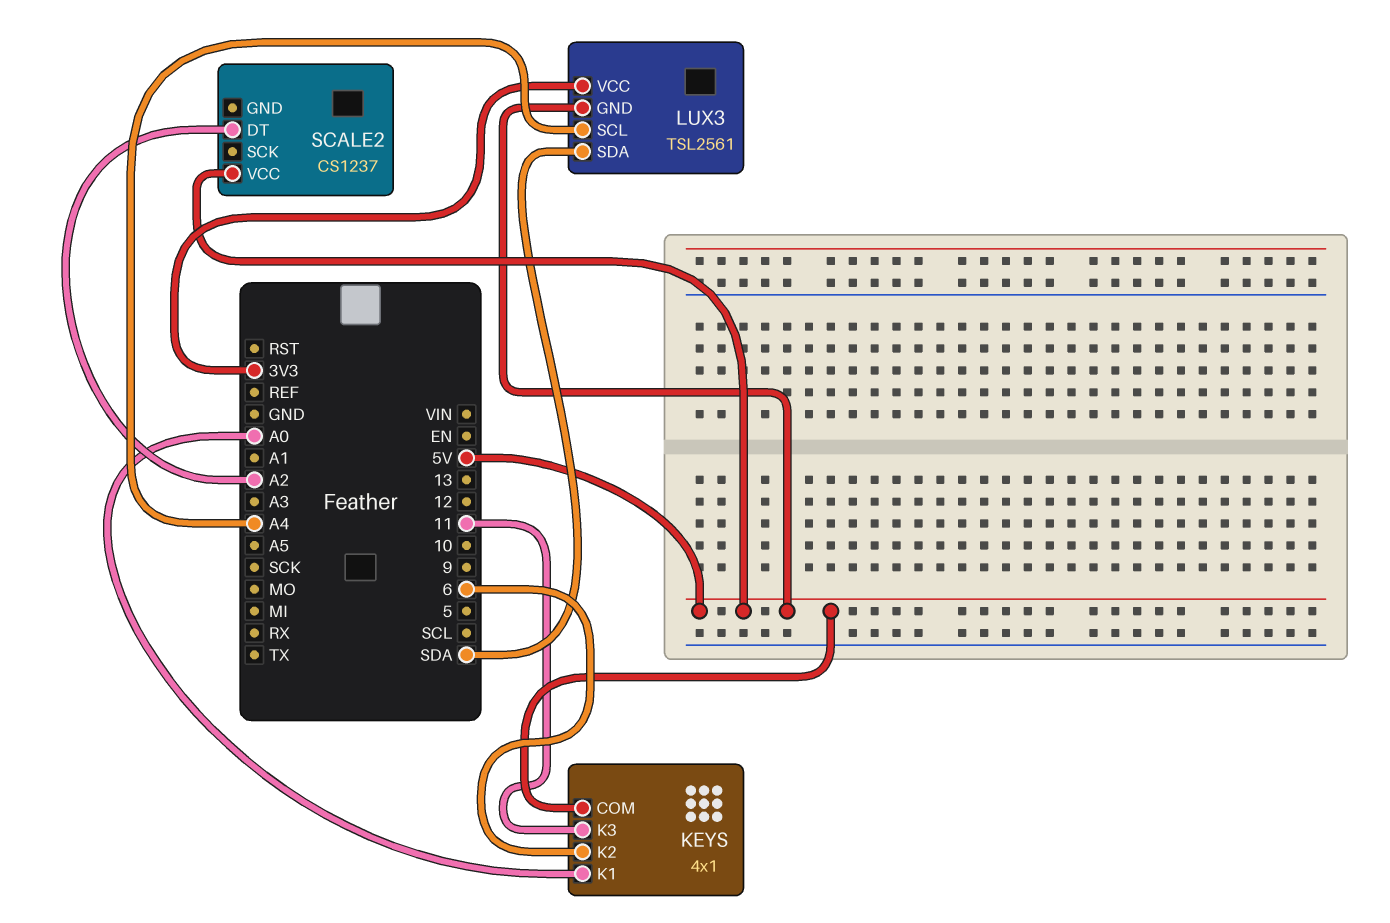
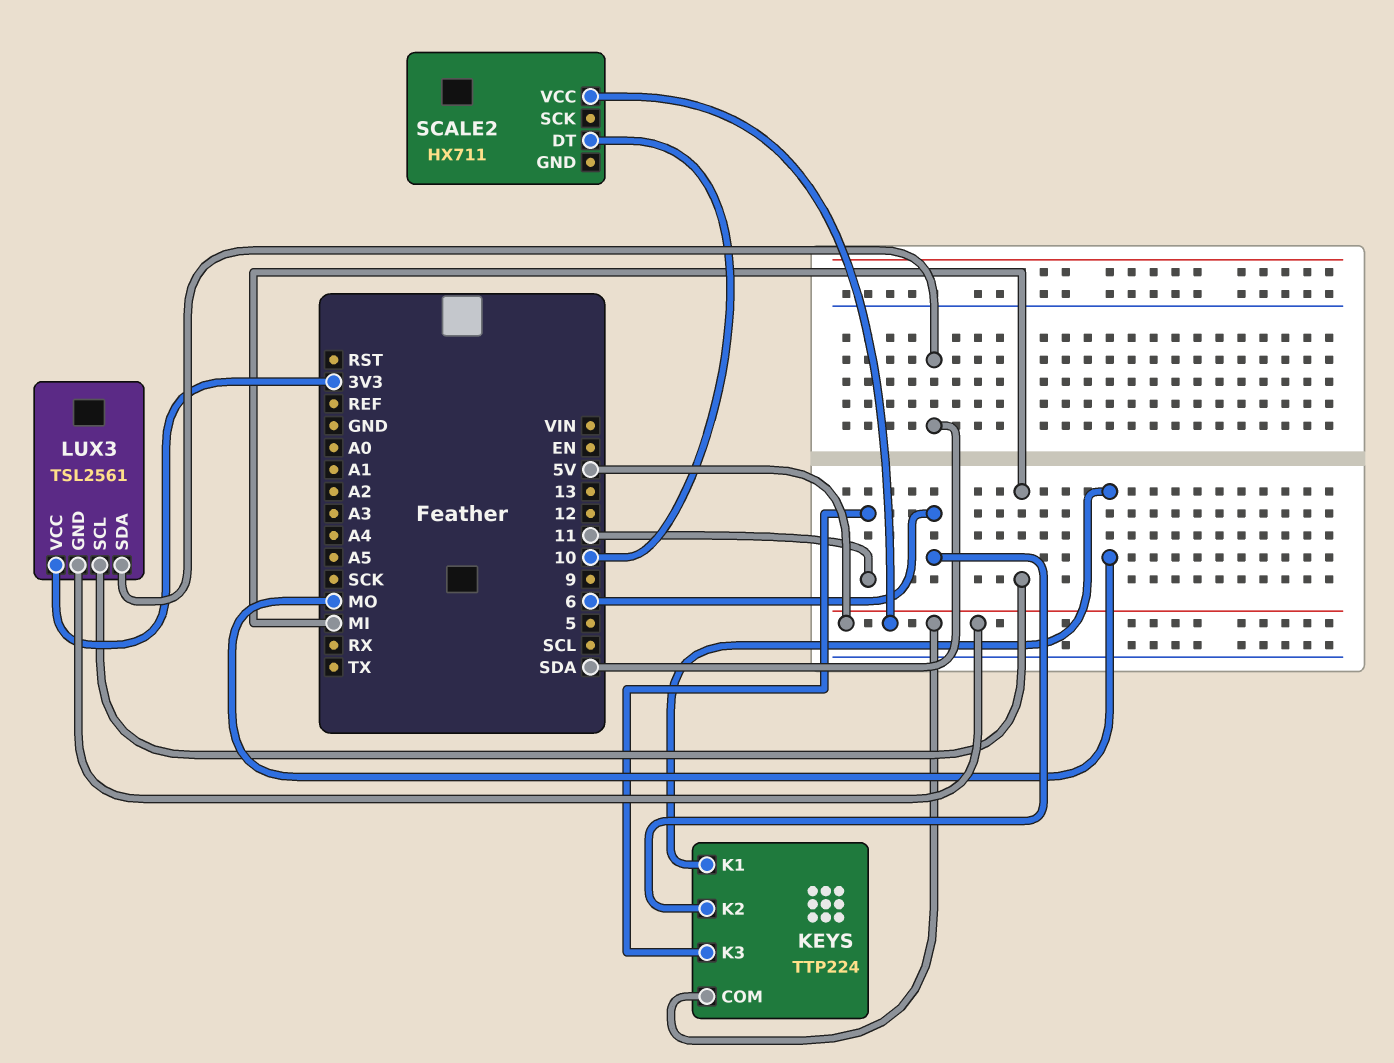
KEYS: 4x1 -> TTP224
KEYS pin K1: A0 -> MO
LUX3 pin SCL: A4 -> MI
SCALE2: CS1237 -> HX711
SCALE2 pin DT: A2 -> 10

